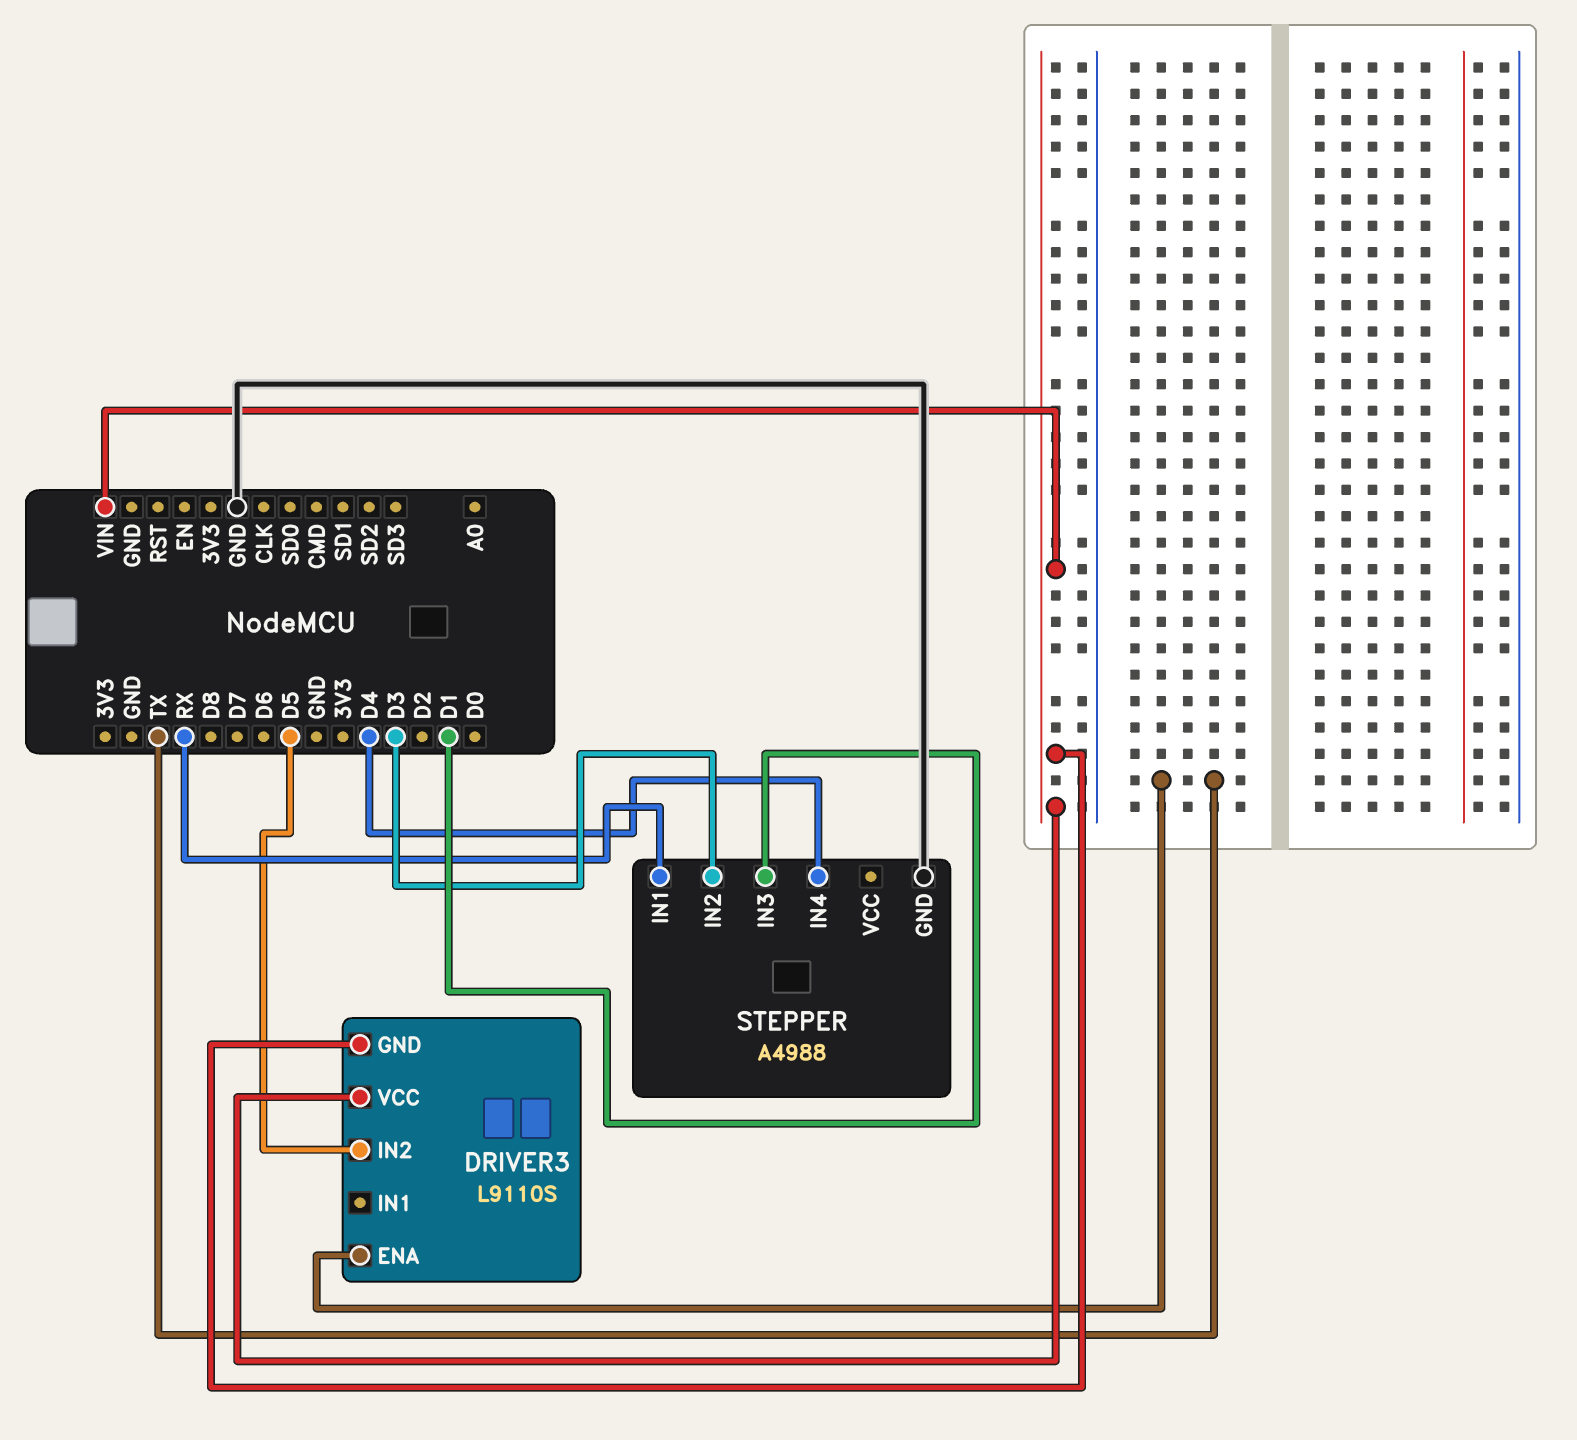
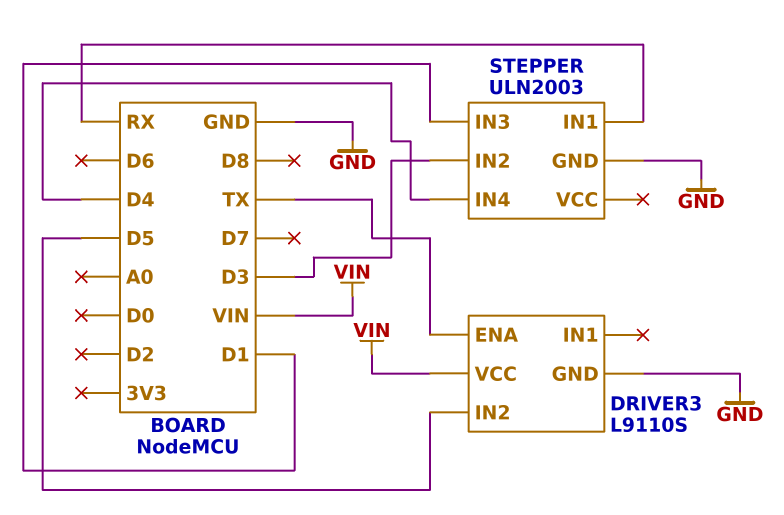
DRIVER3 pin GND: VIN -> GND
STEPPER: A4988 -> ULN2003

